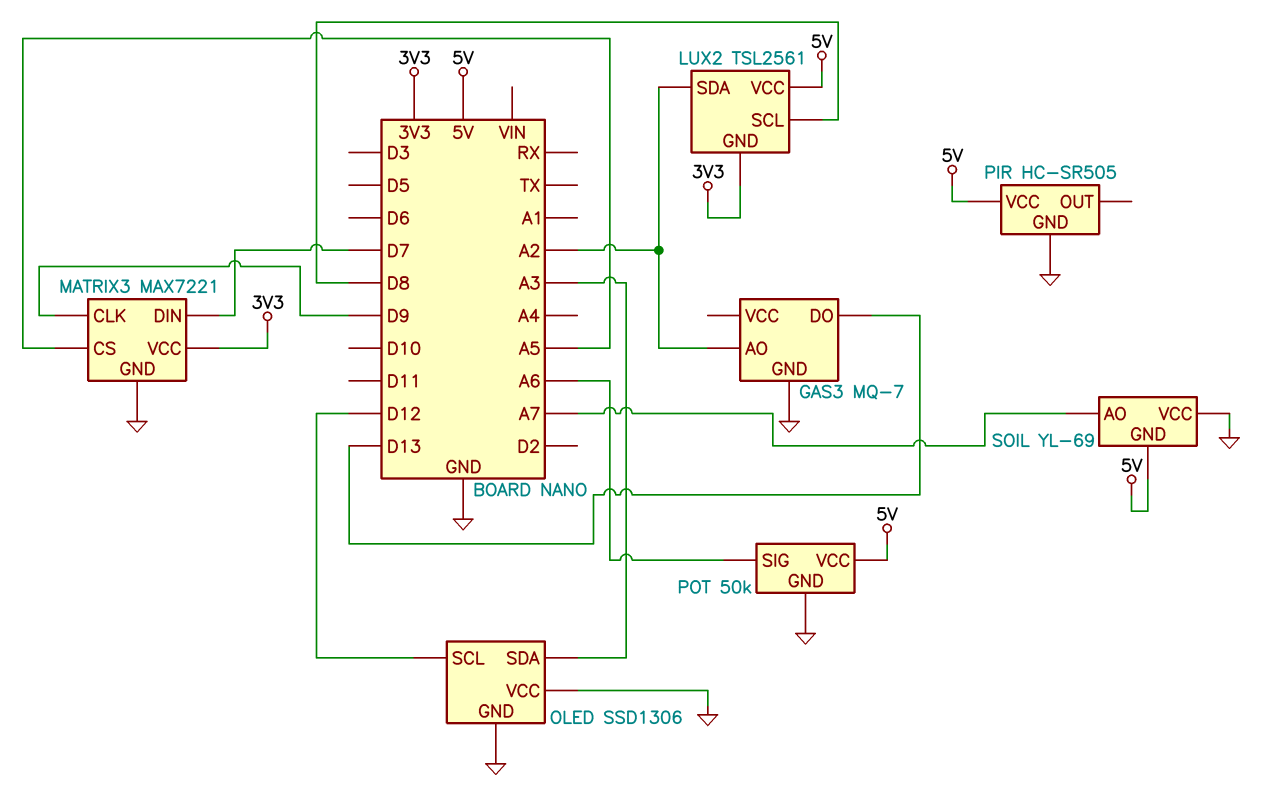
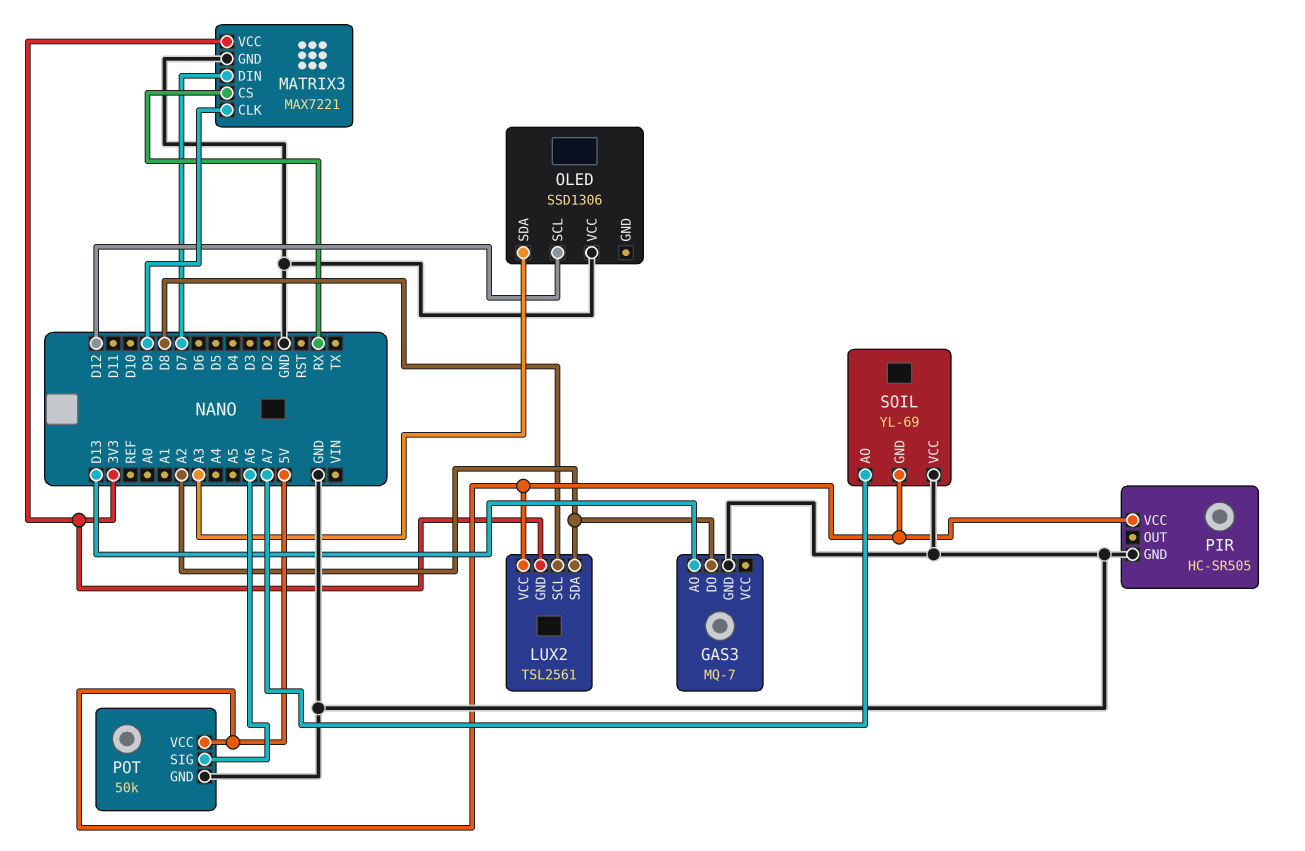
GAS3 pin AO: A2 -> D13
GAS3 pin DO: D13 -> A2
MATRIX3 pin CS: A5 -> RX
OLED pin GND: GND -> none

